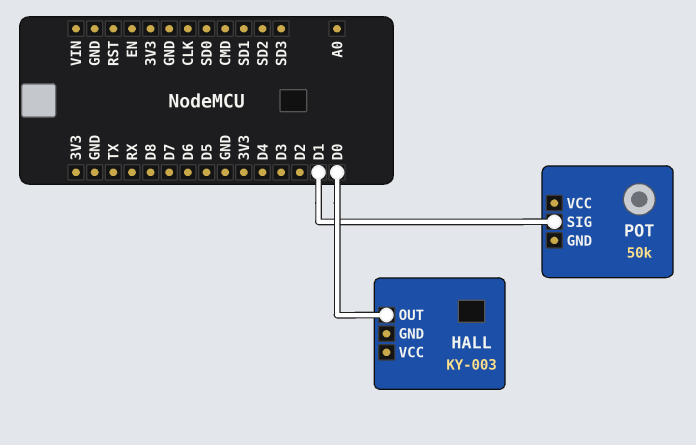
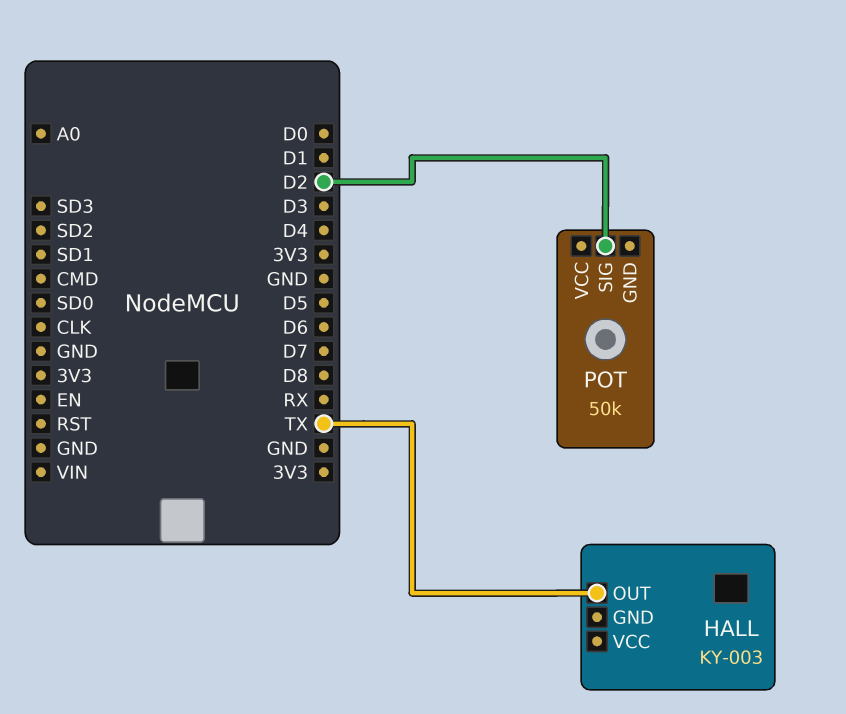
HALL pin OUT: D0 -> TX
POT pin SIG: D1 -> D2

